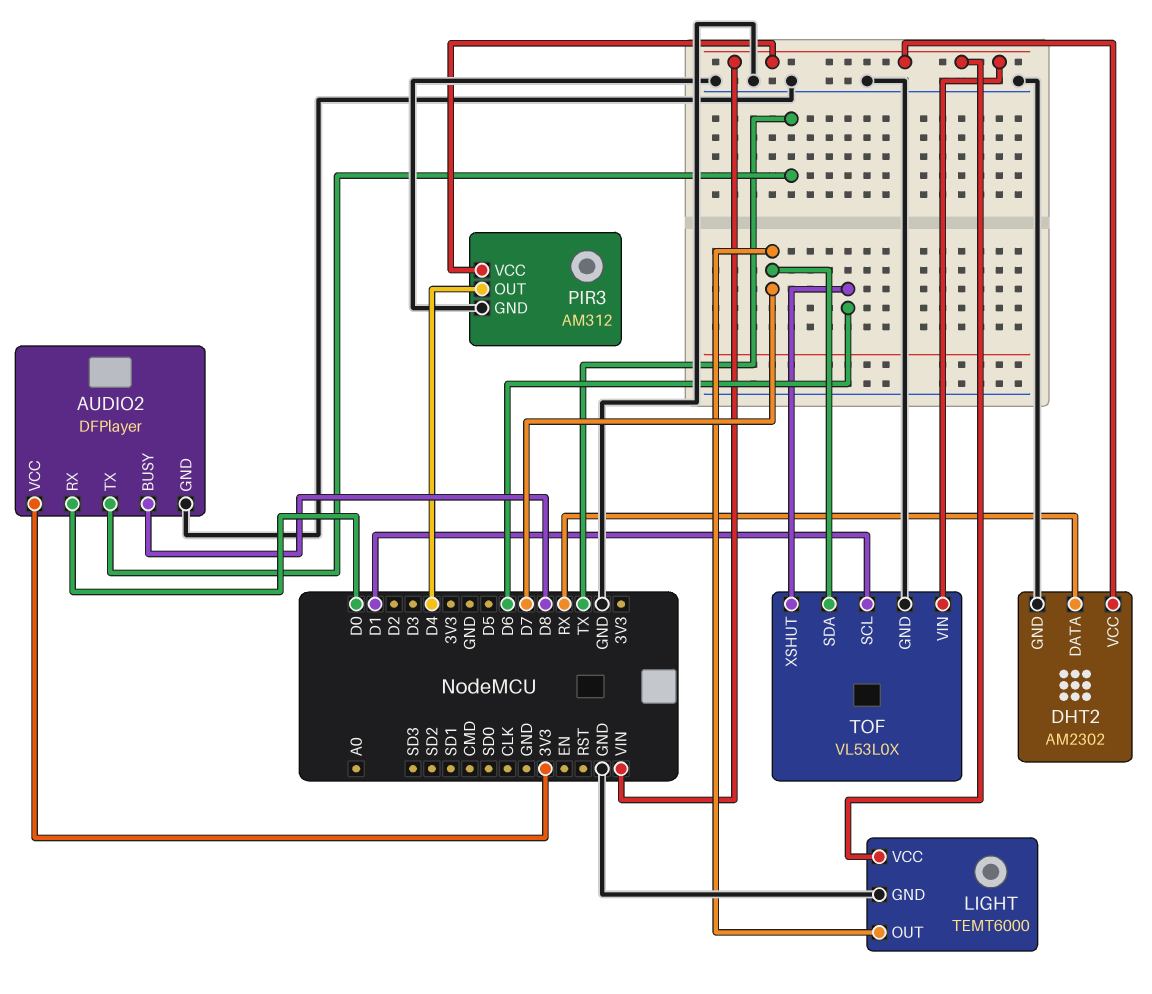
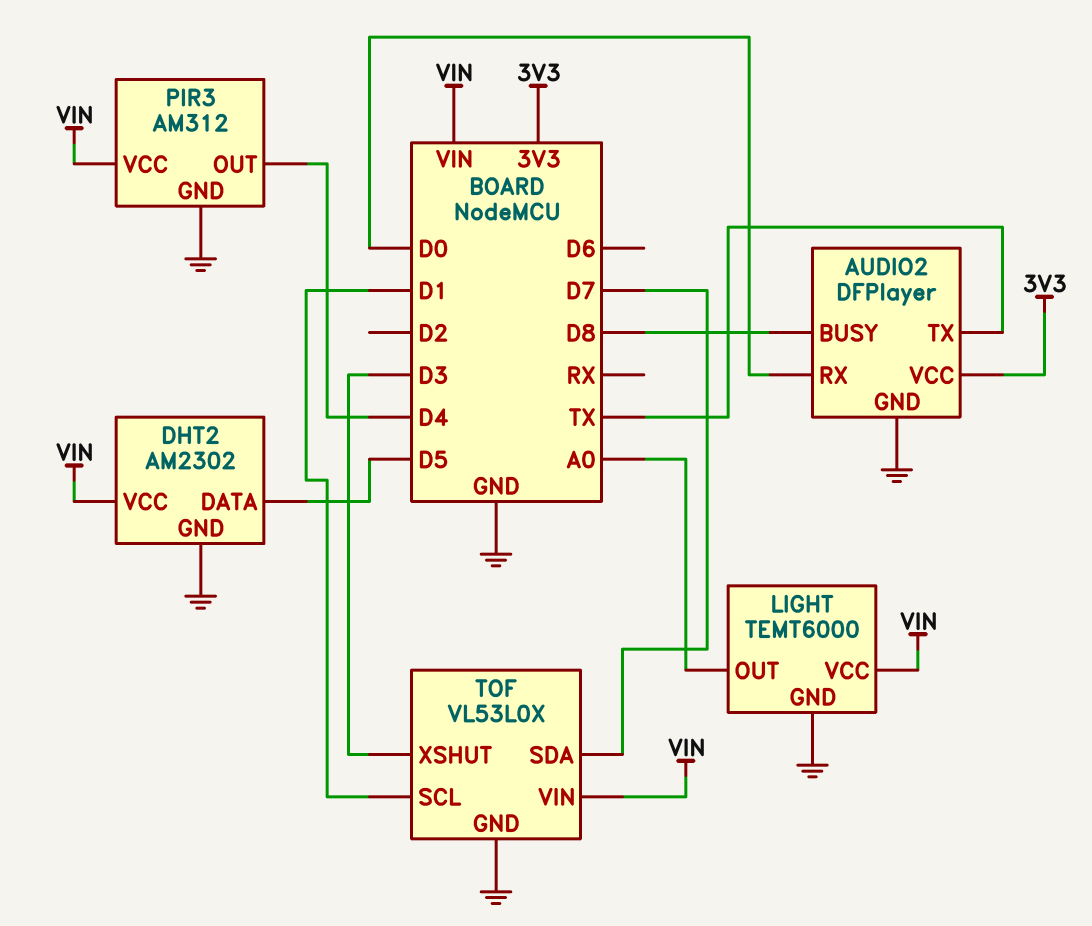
DHT2 pin DATA: RX -> D5
LIGHT pin OUT: D7 -> A0
TOF pin XSHUT: D6 -> D3

